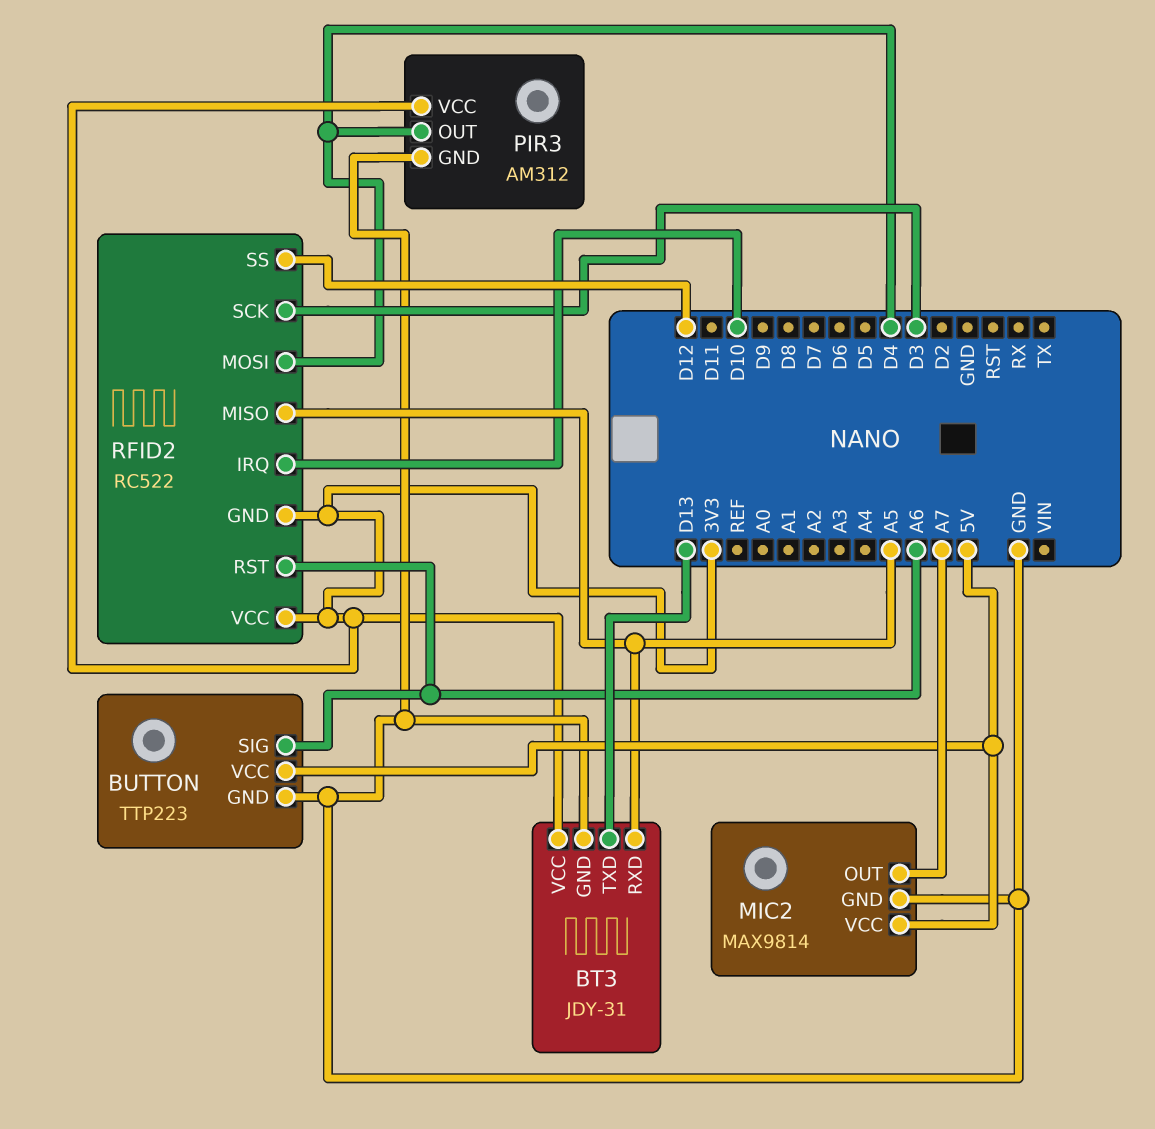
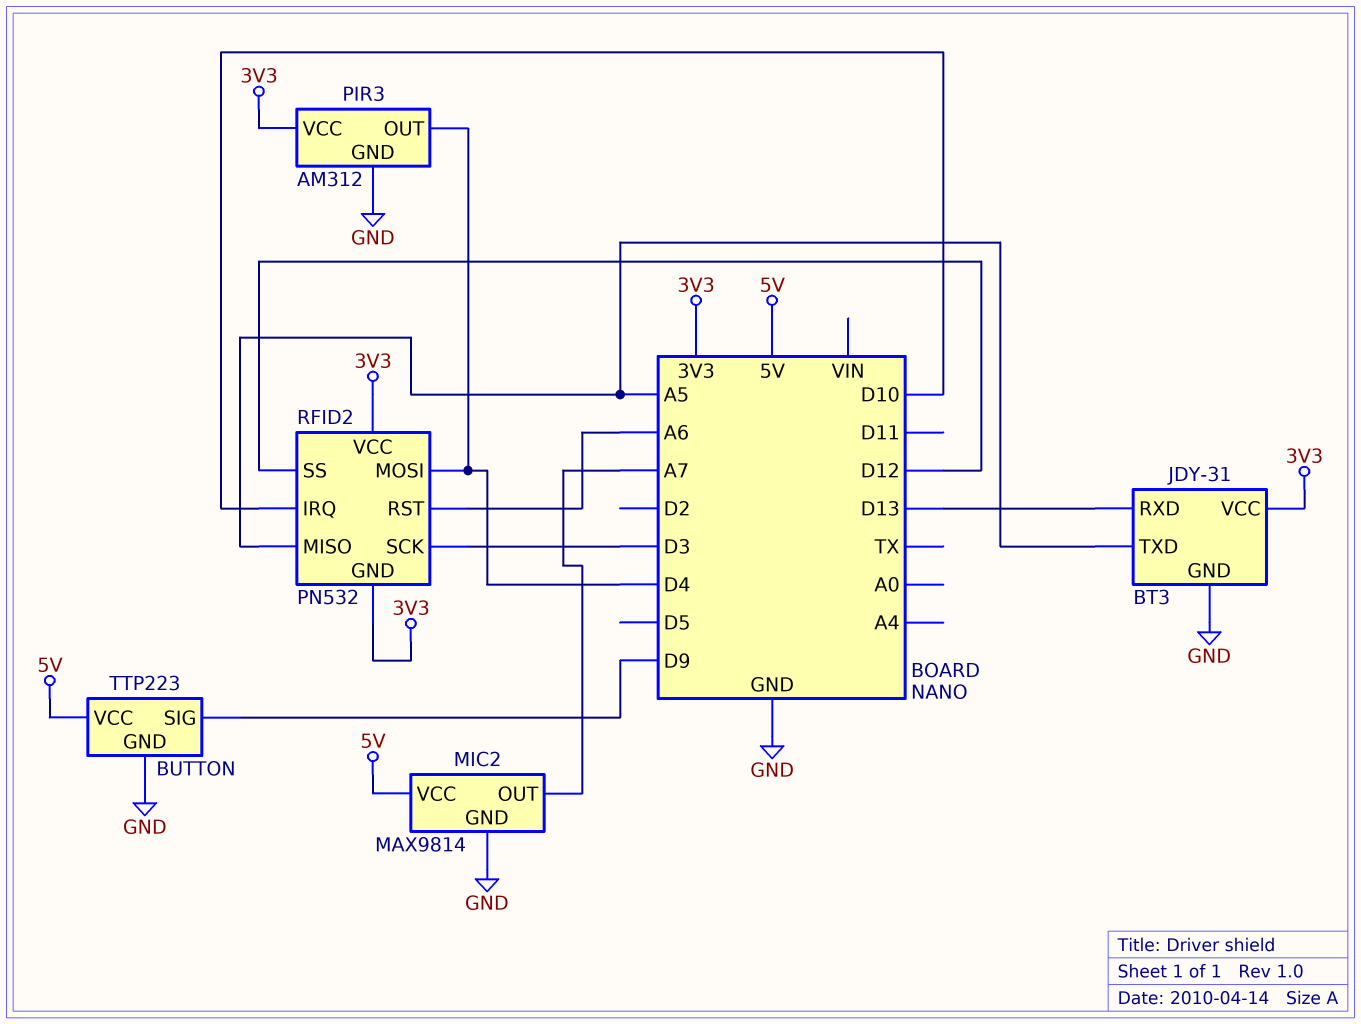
BT3 pin RXD: A5 -> D13
BT3 pin TXD: D13 -> A5
BUTTON pin SIG: A6 -> D9
RFID2: RC522 -> PN532

